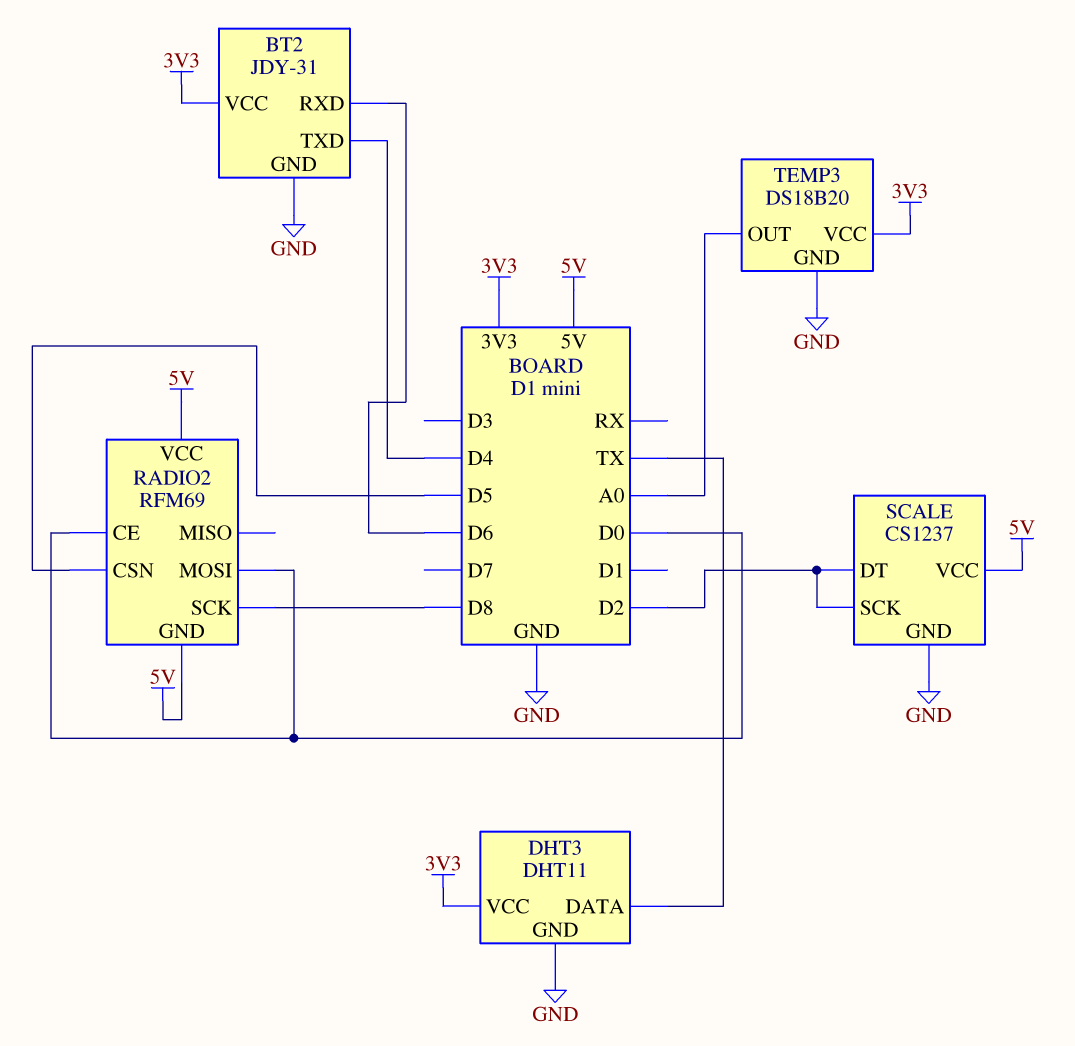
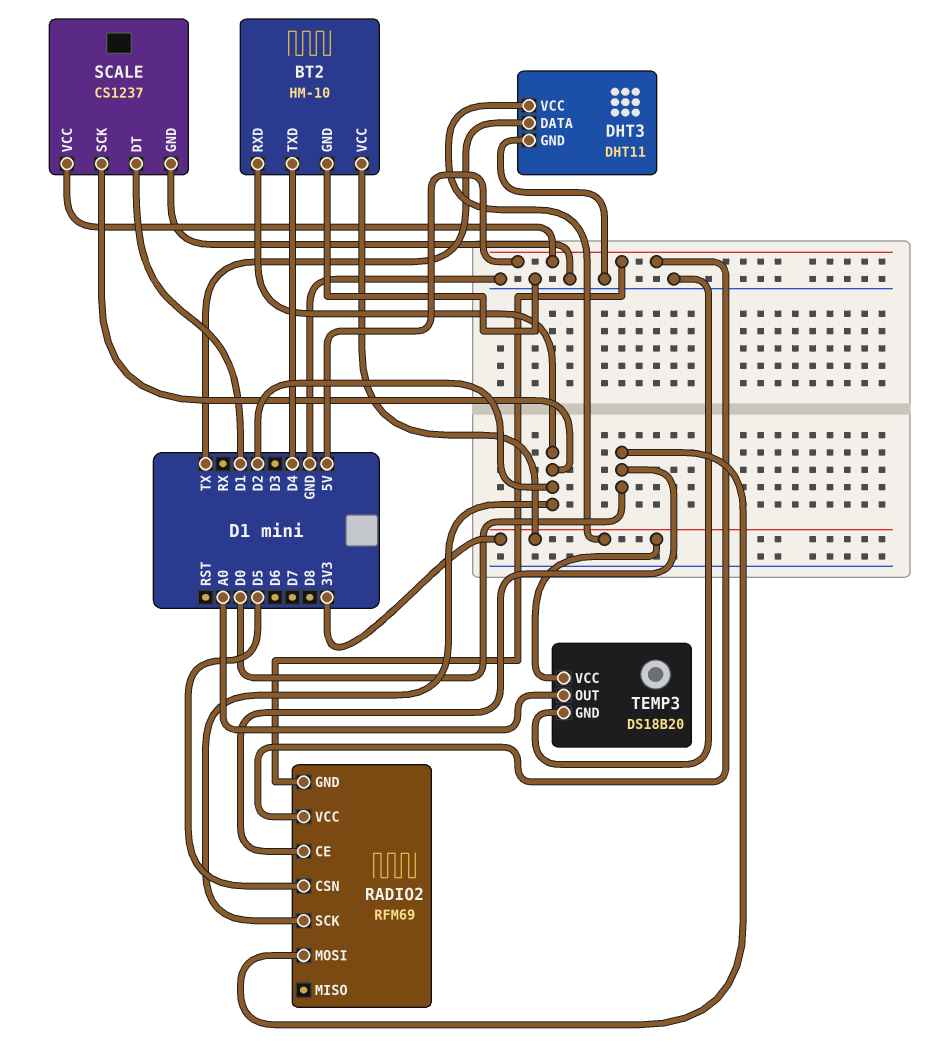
BT2: JDY-31 -> HM-10
BT2 pin RXD: D6 -> D2
RADIO2 pin SCK: D8 -> D2
SCALE pin DT: D2 -> D1

